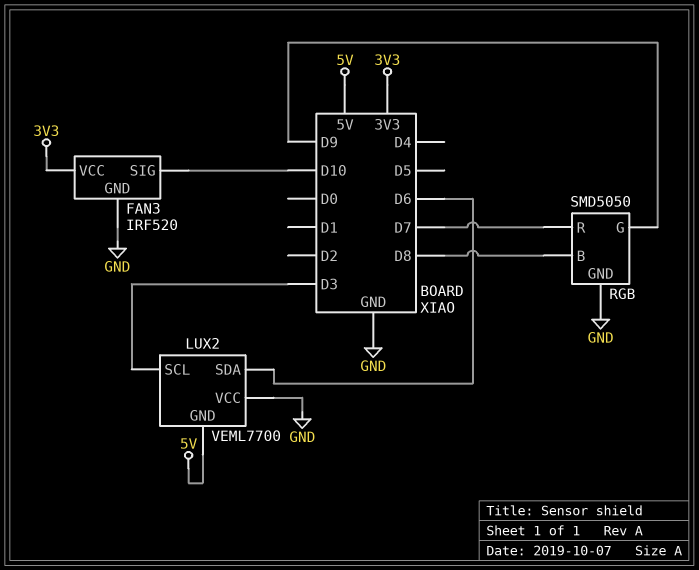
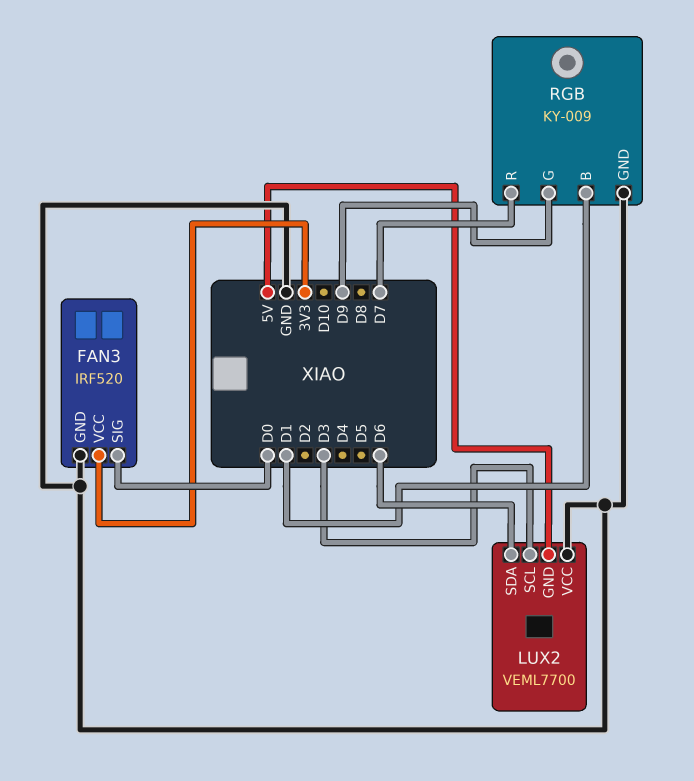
FAN3 pin SIG: D10 -> D0
RGB: SMD5050 -> KY-009
RGB pin B: D8 -> D1

